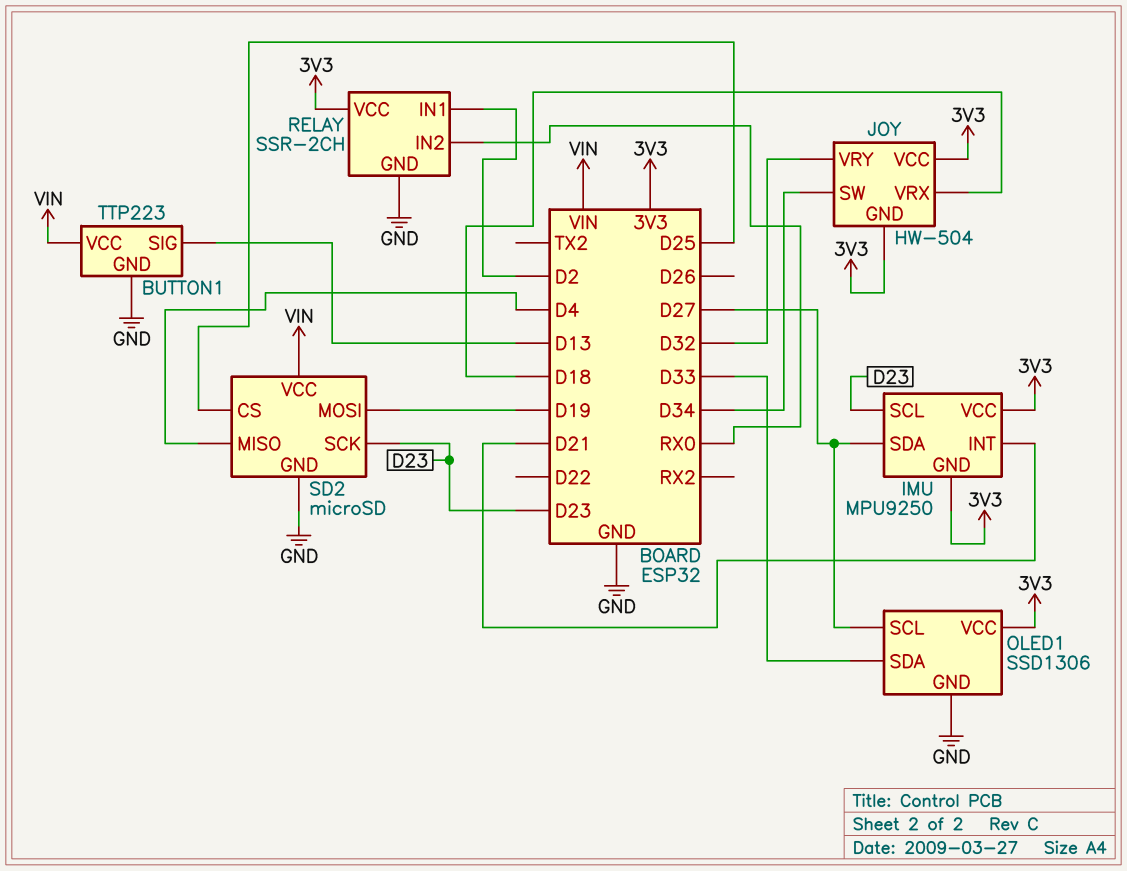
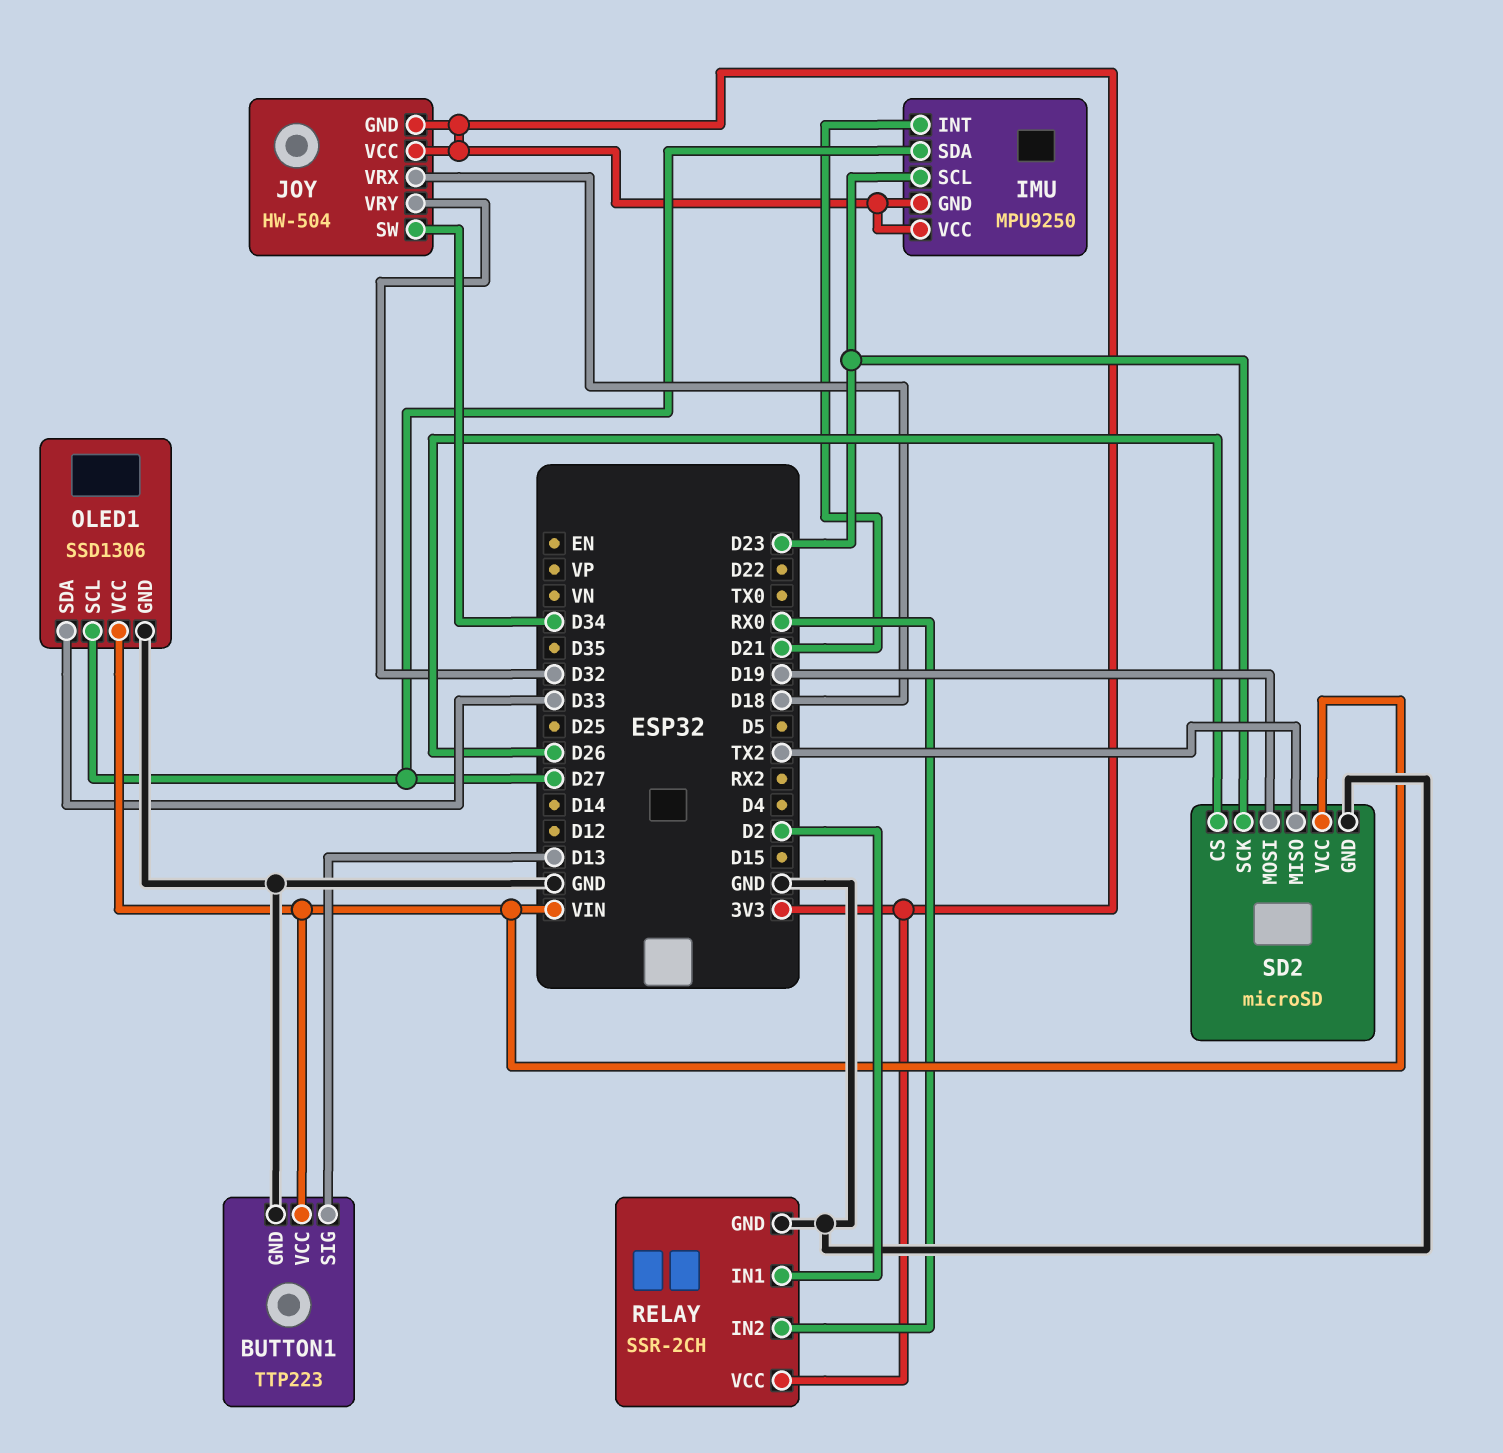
OLED1 pin VCC: 3V3 -> VIN
SD2 pin CS: D25 -> D26
SD2 pin MISO: D4 -> TX2

